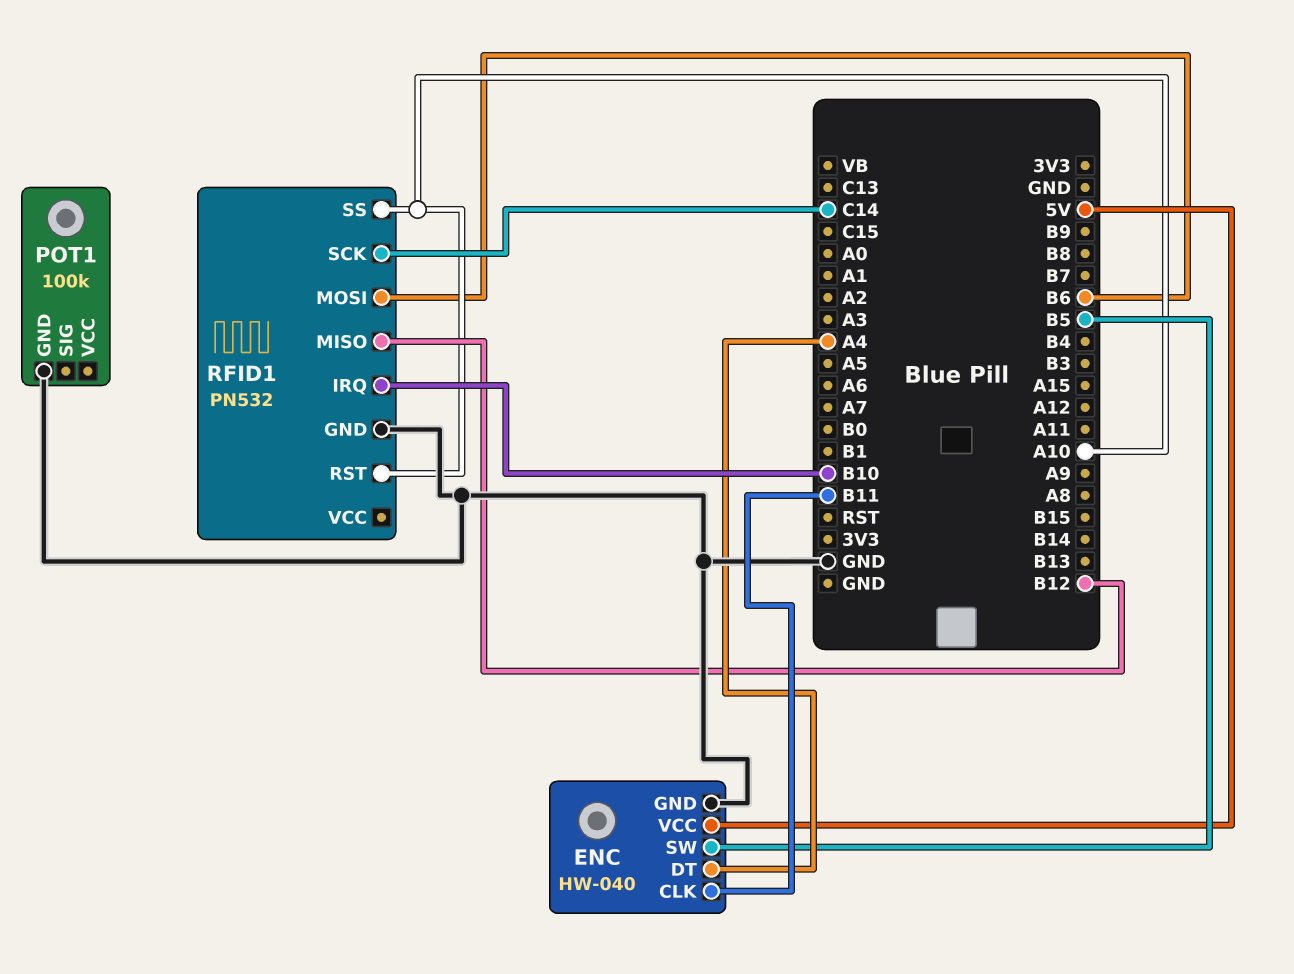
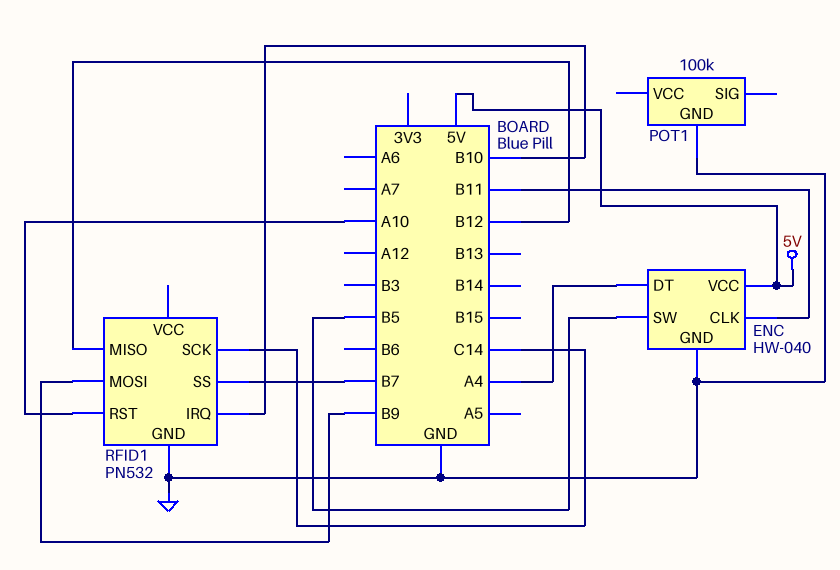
RFID1 pin MOSI: B6 -> B9
RFID1 pin SS: A10 -> B7

